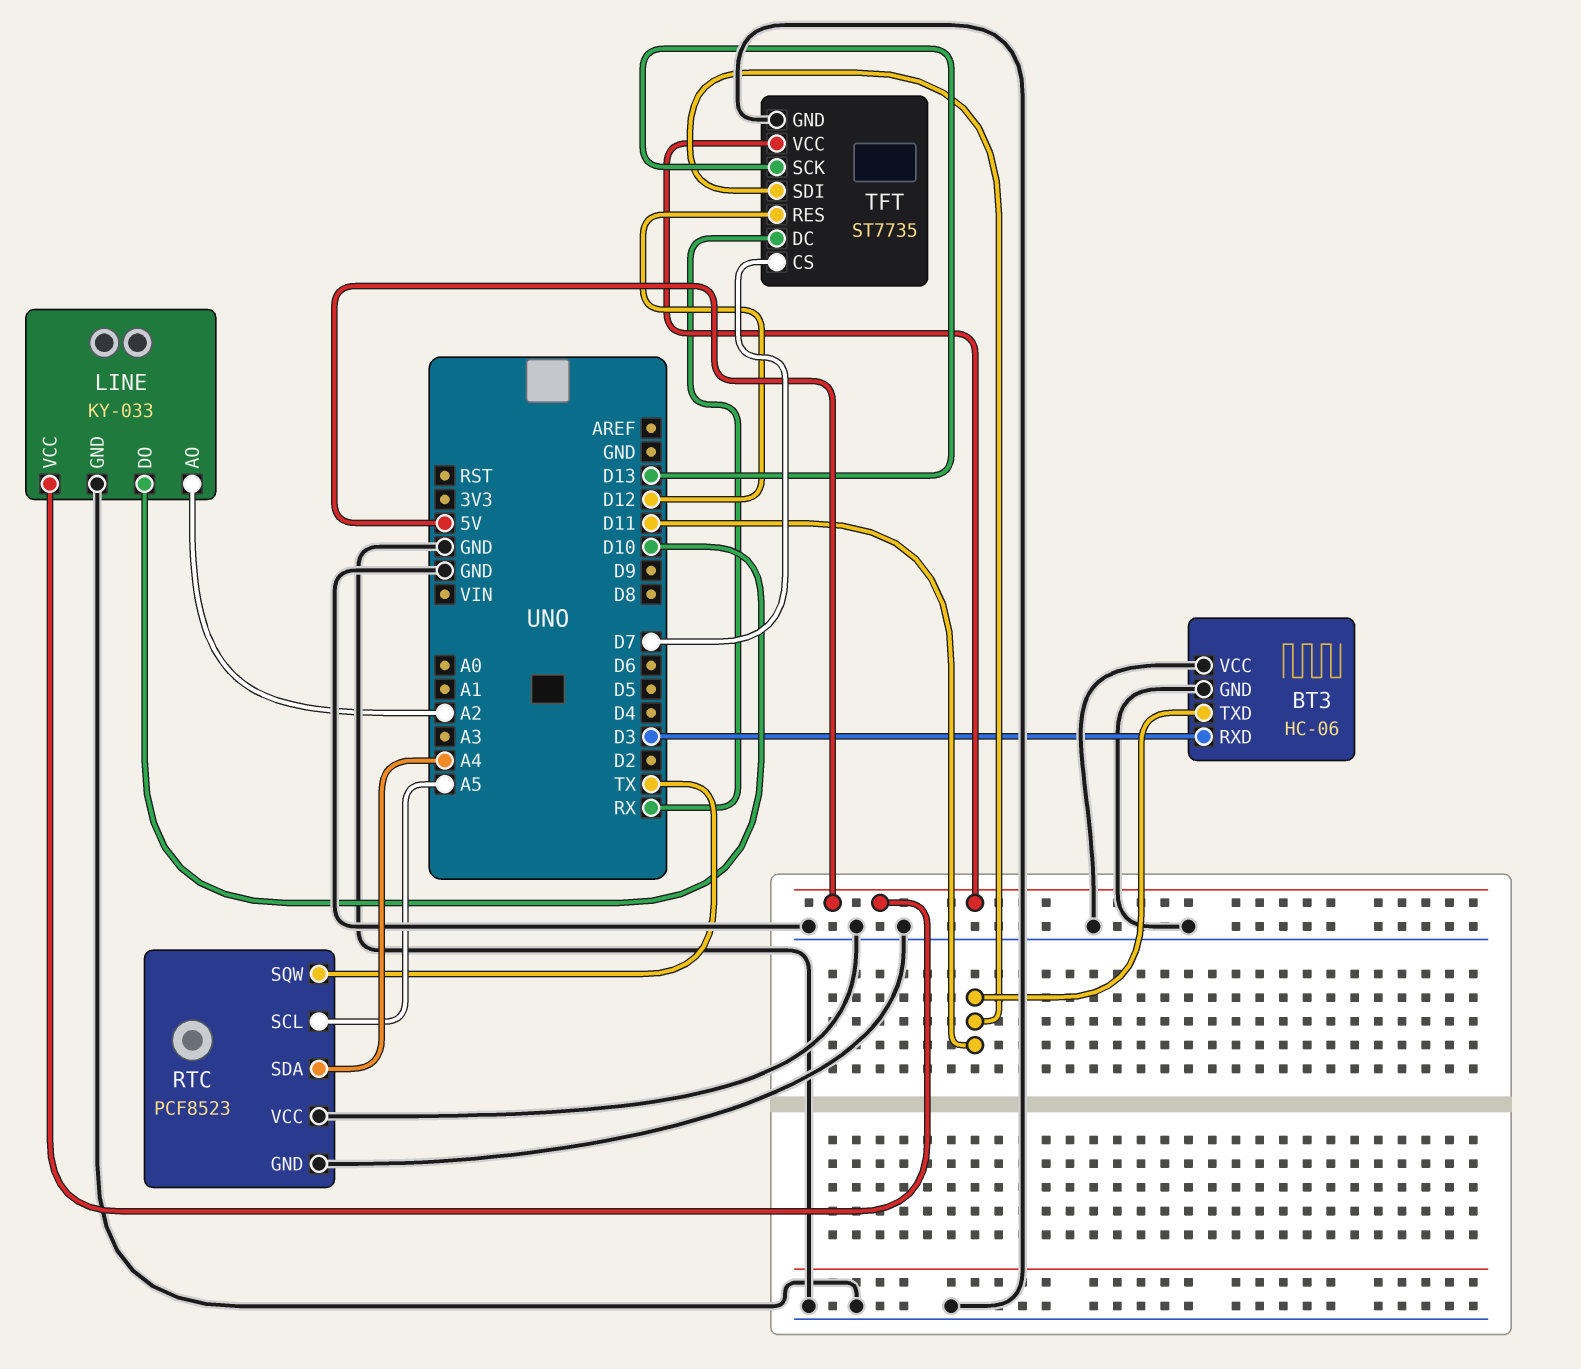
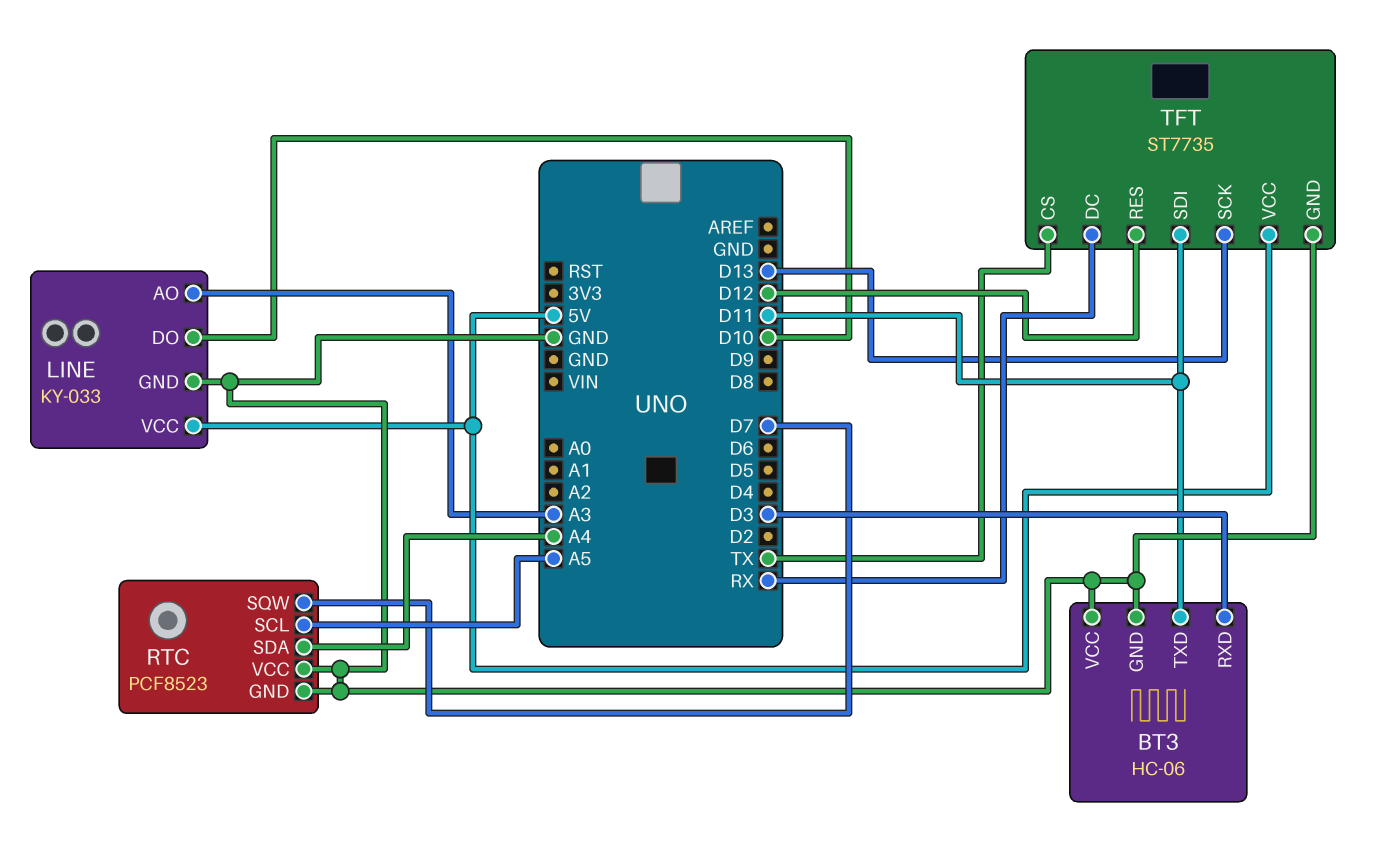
LINE pin AO: A2 -> A3
RTC pin SQW: TX -> D7
TFT pin CS: D7 -> TX

